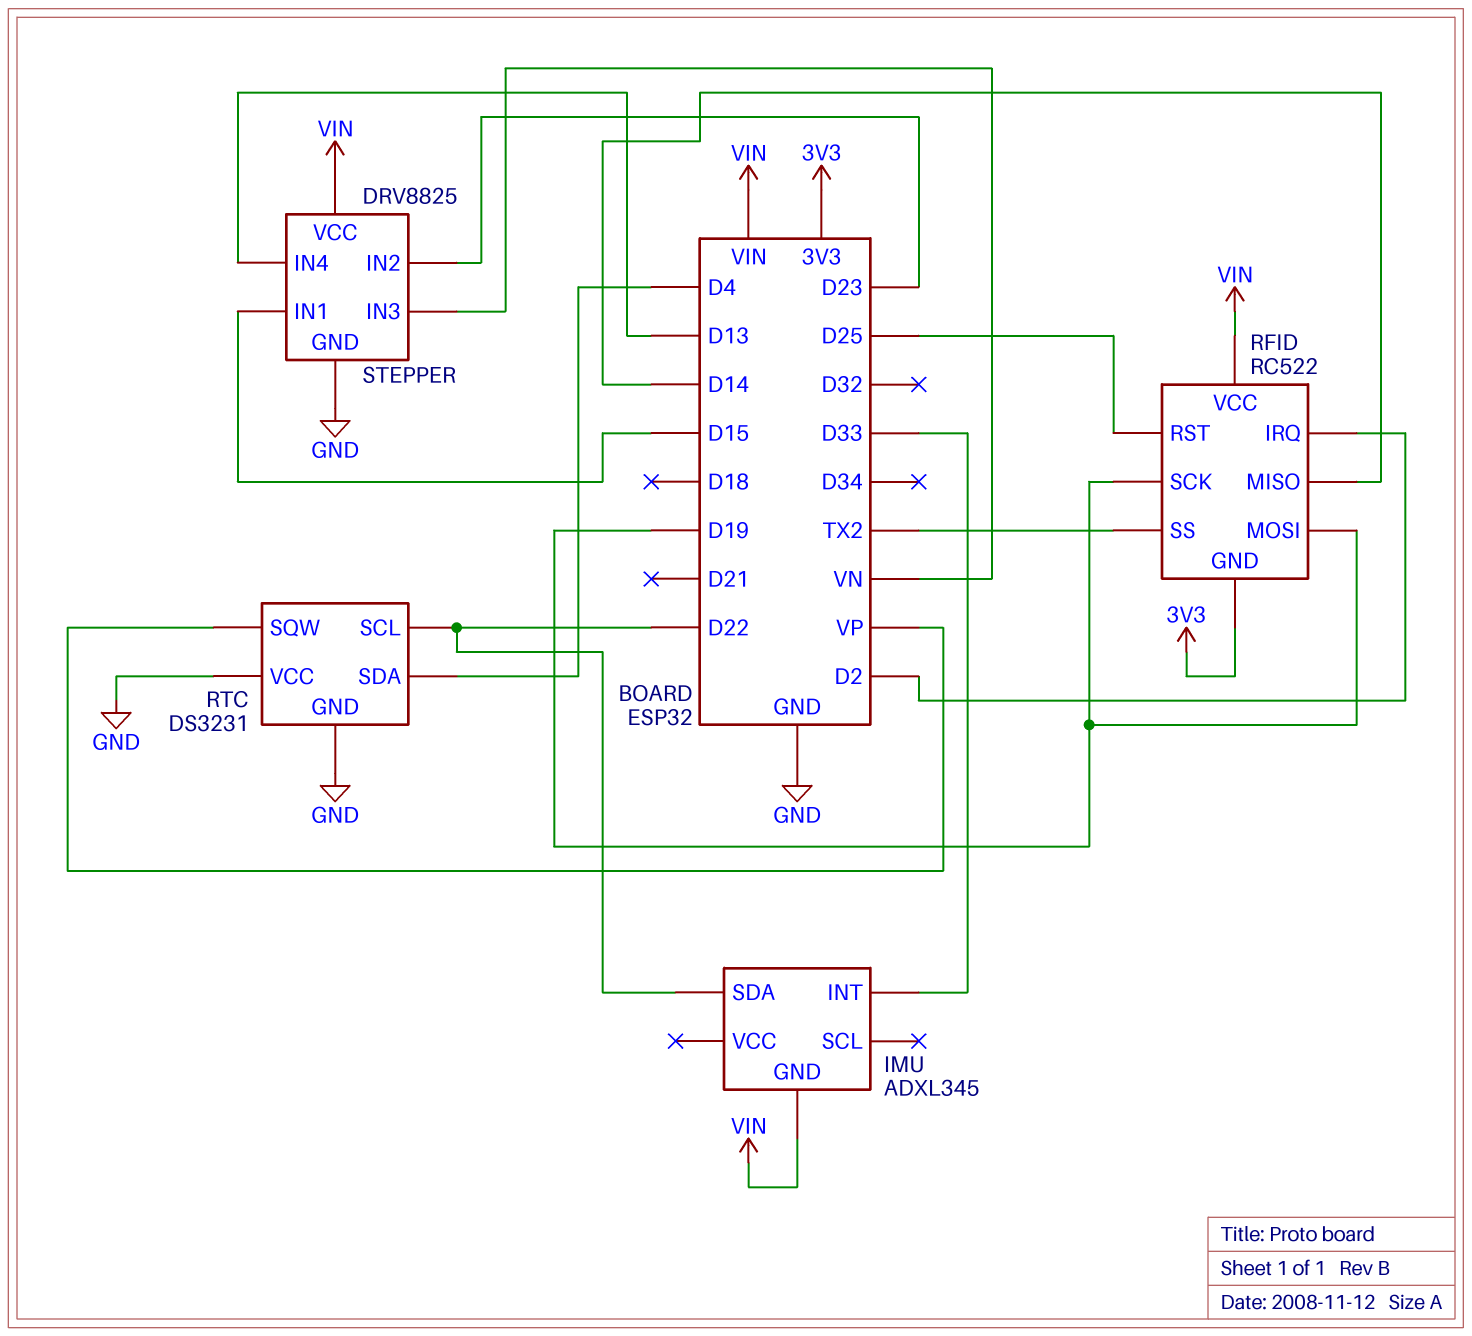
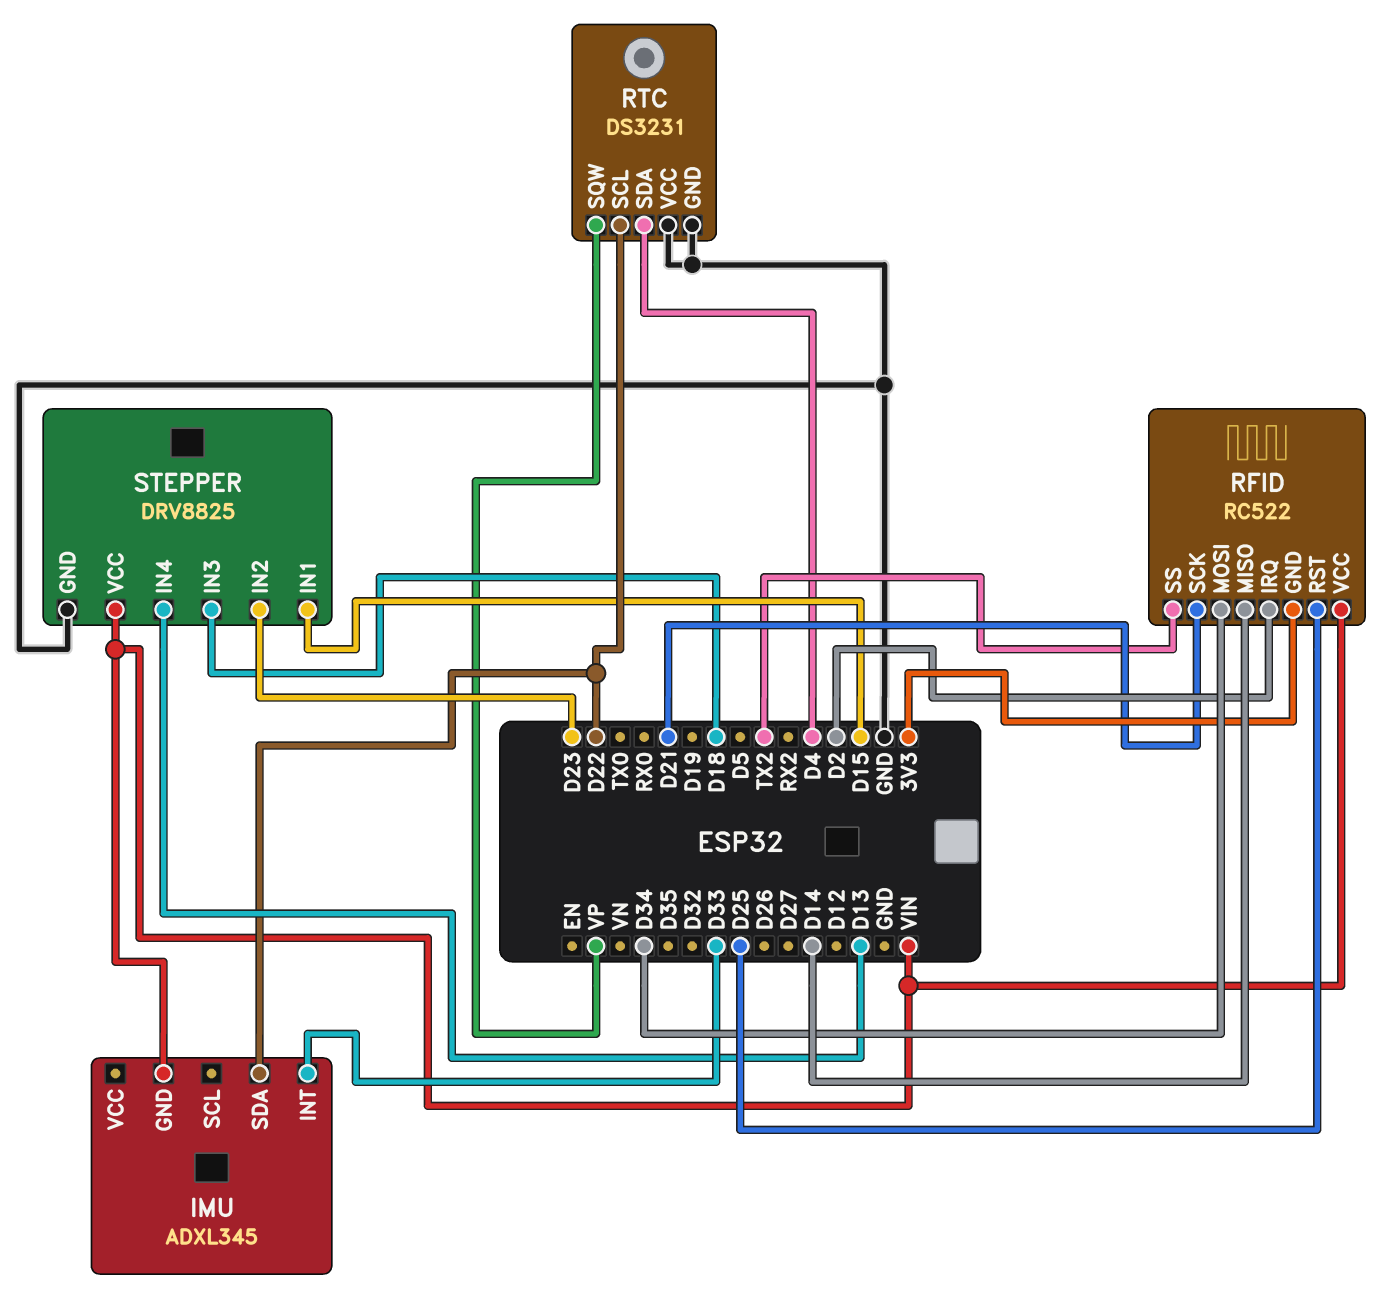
RFID pin MOSI: D19 -> D34
RFID pin SCK: D19 -> D21
STEPPER pin IN3: VN -> D18

